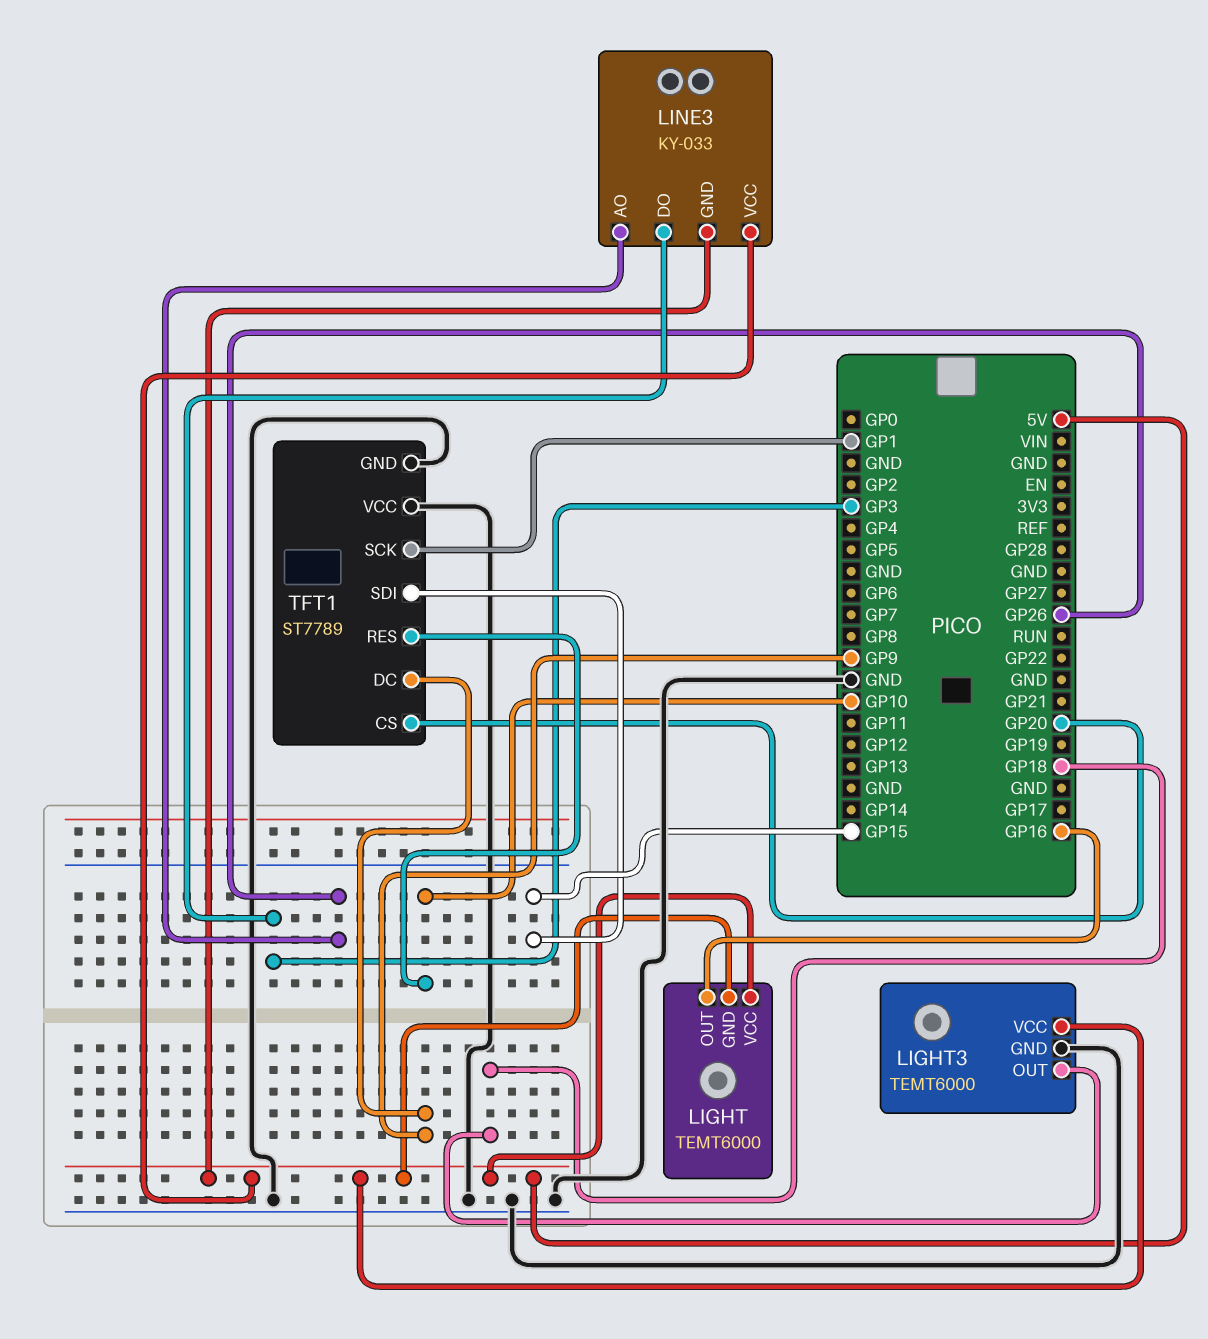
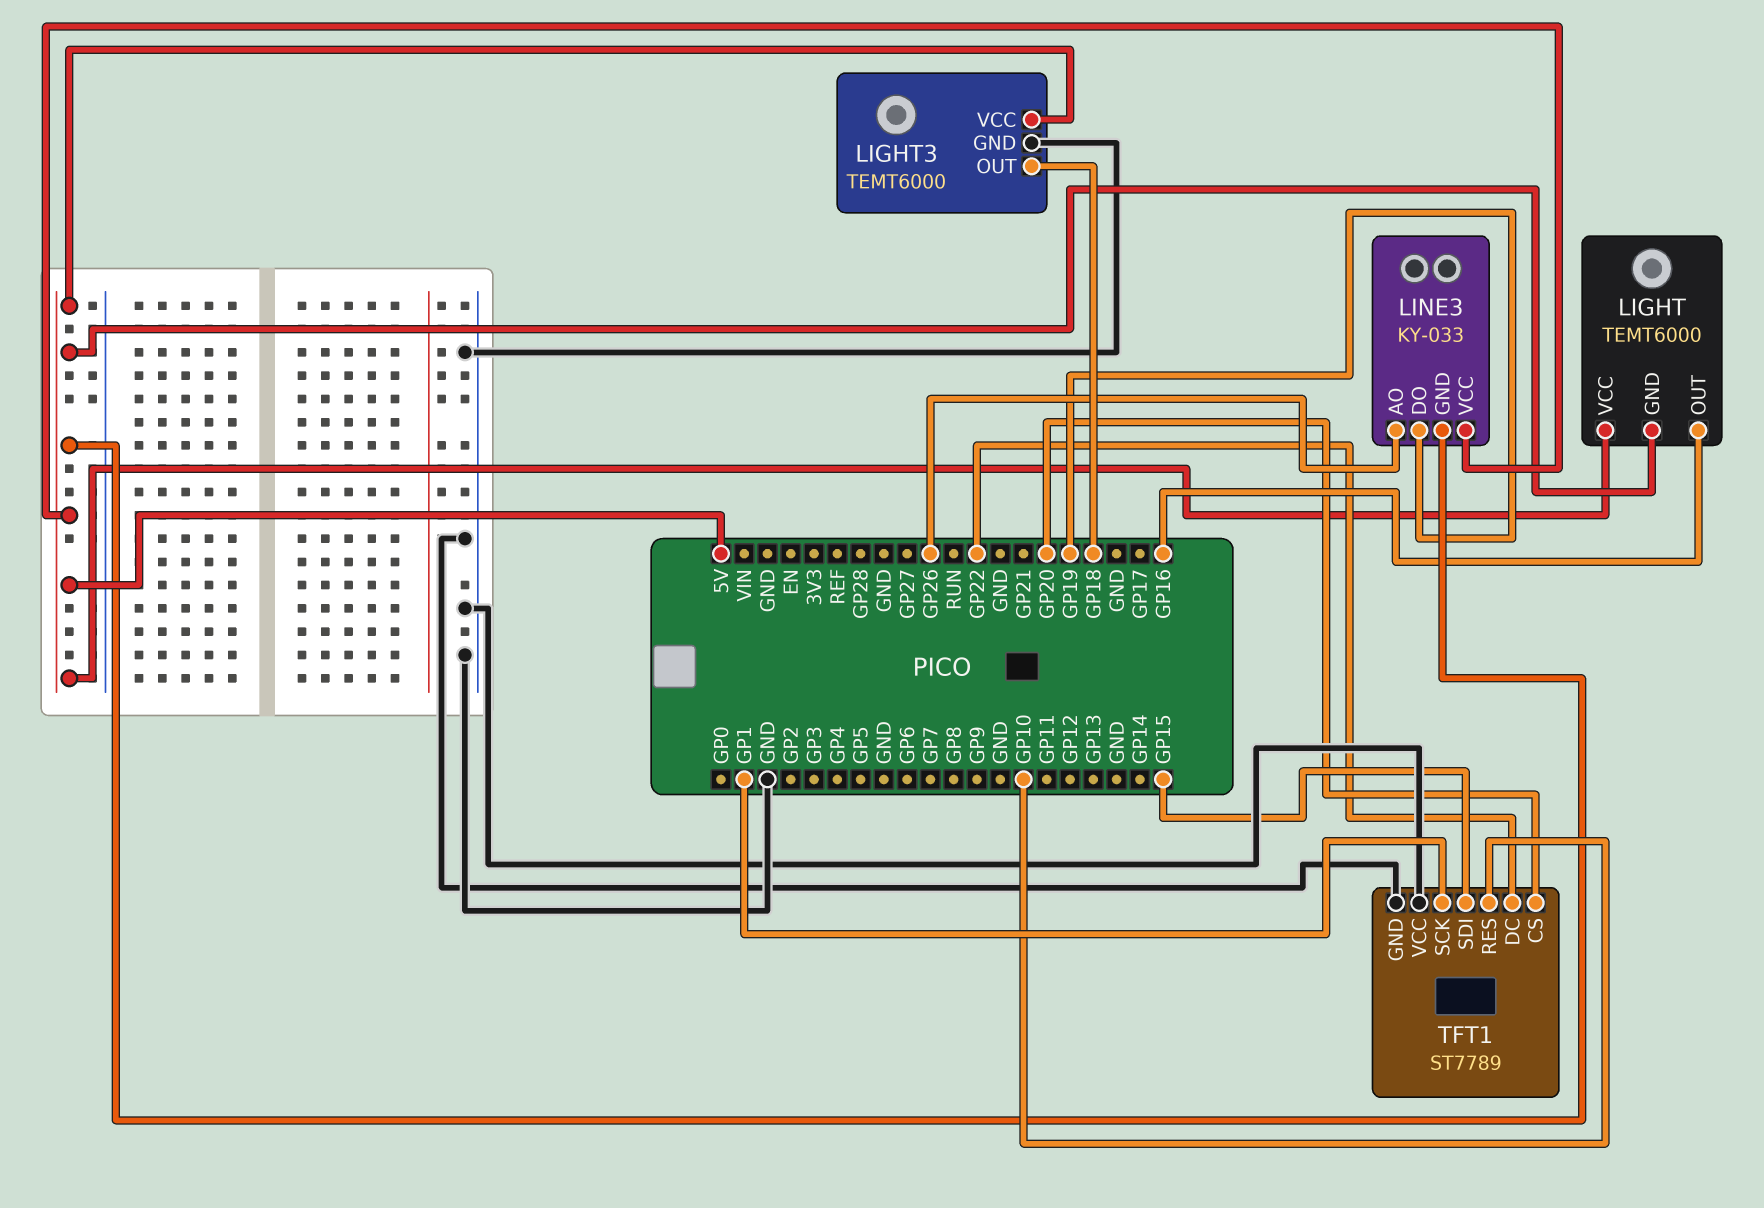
LINE3 pin DO: GP3 -> GP19
TFT1 pin DC: GP9 -> GP22

